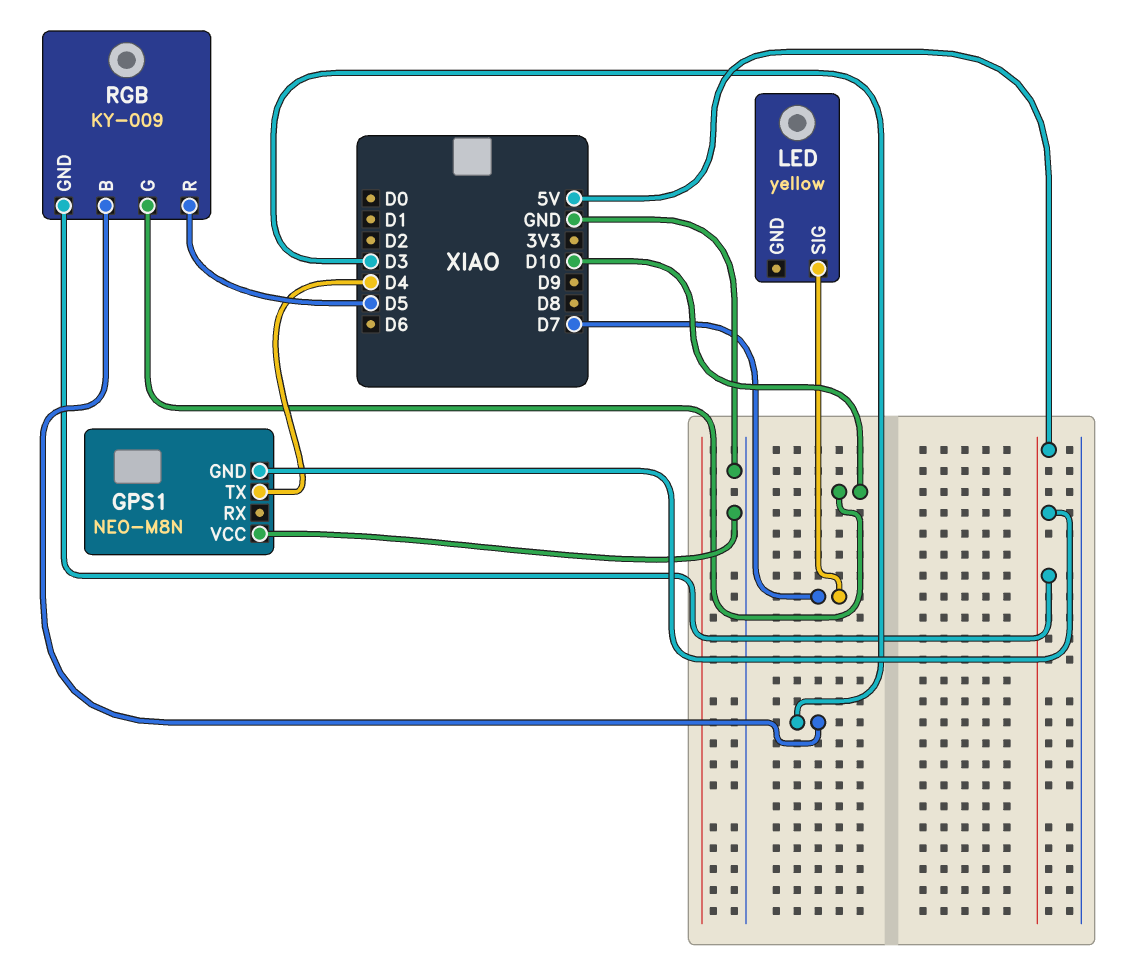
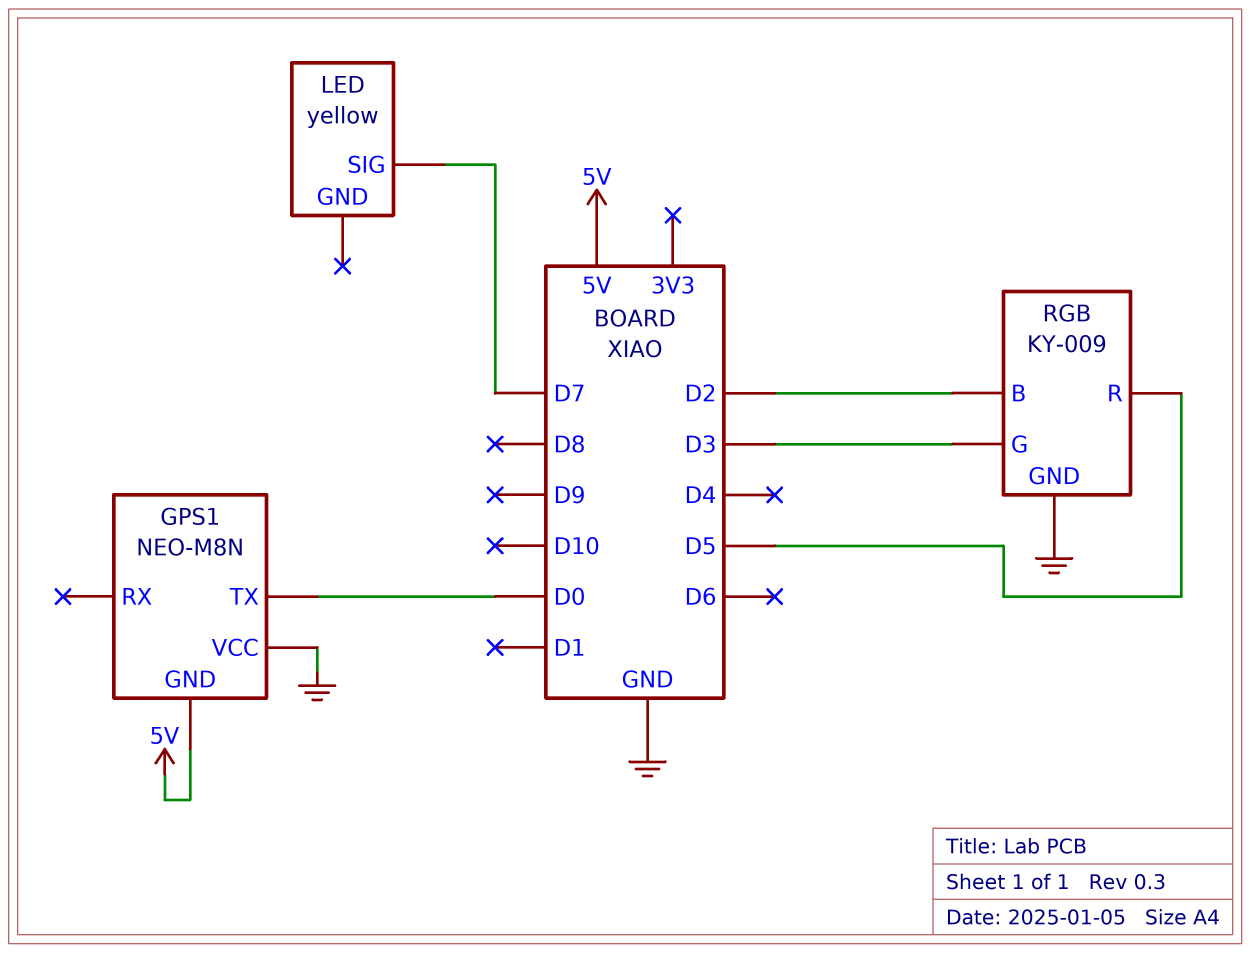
GPS1 pin TX: D4 -> D0
RGB pin B: D3 -> D2
RGB pin G: D10 -> D3
RGB pin GND: 5V -> GND

